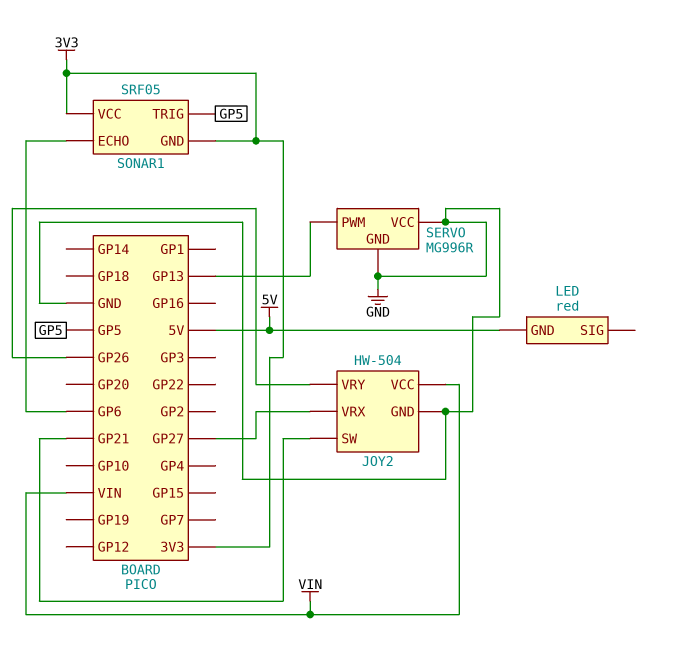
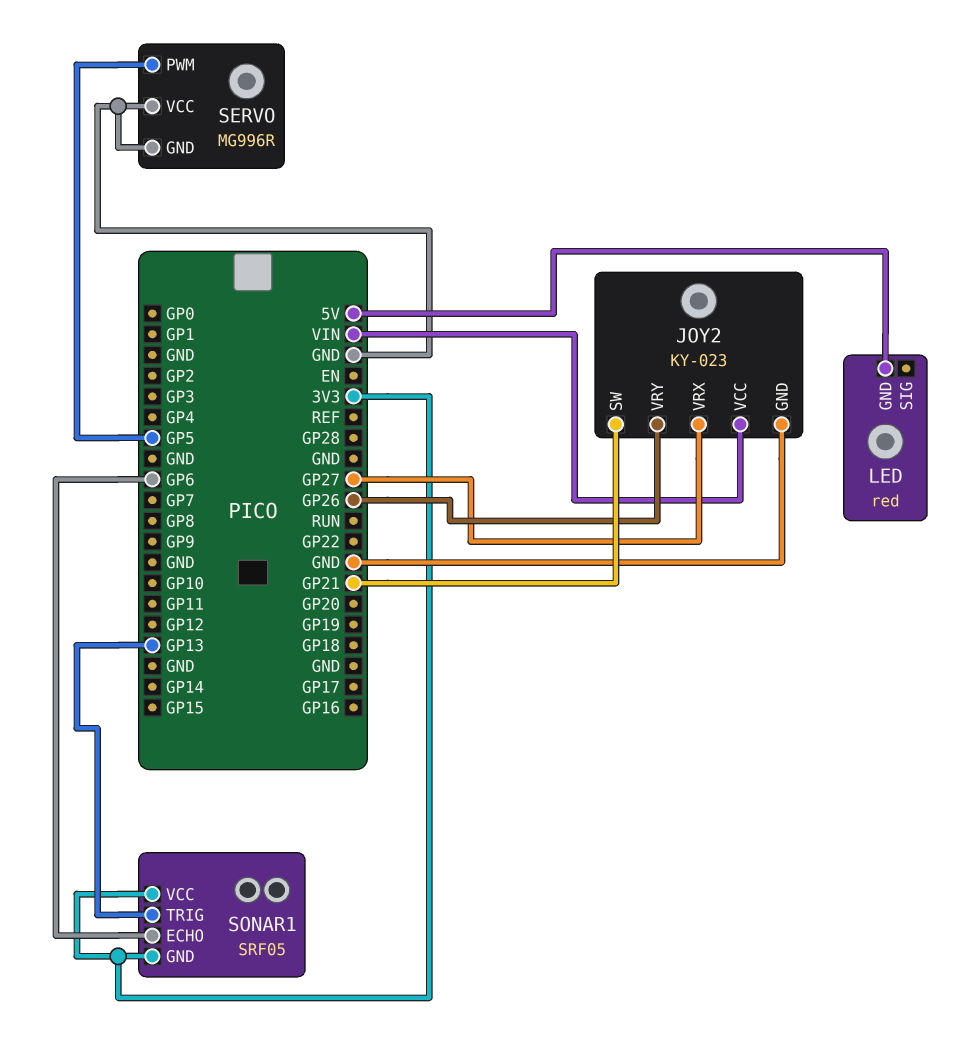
JOY2: HW-504 -> KY-023
SERVO pin PWM: GP13 -> GP5
SONAR1 pin TRIG: GP5 -> GP13

